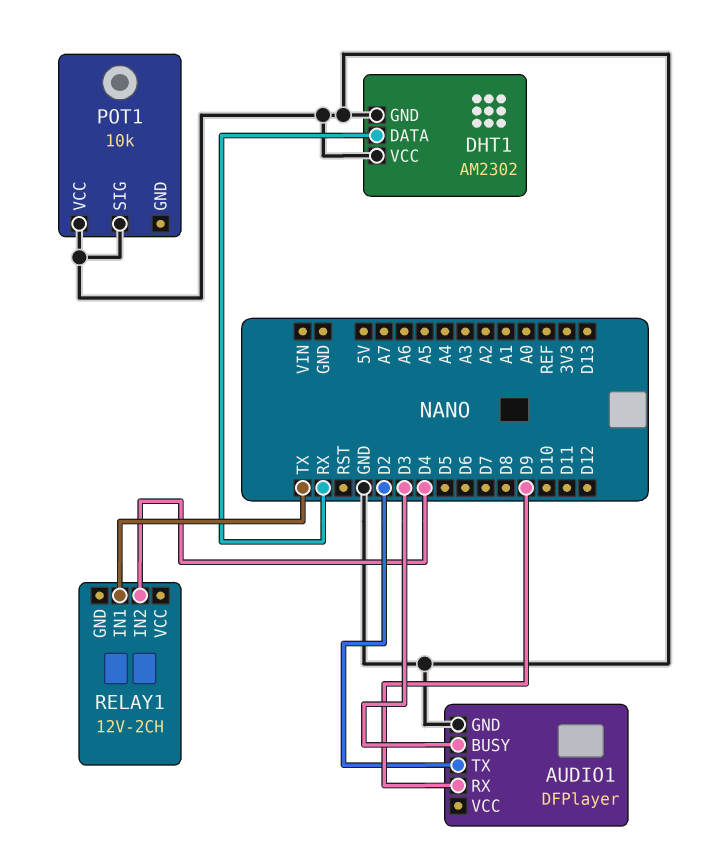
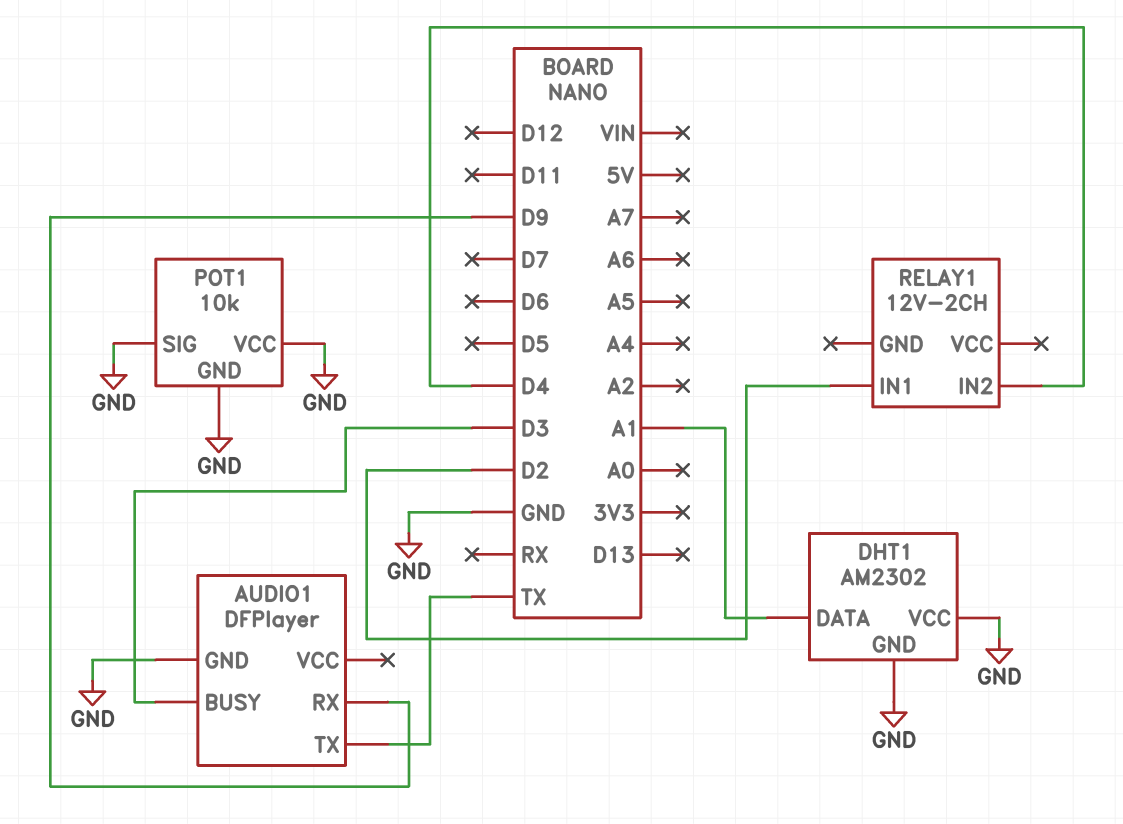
AUDIO1 pin TX: D2 -> TX
DHT1 pin DATA: RX -> A1
POT1 pin GND: none -> GND
RELAY1 pin IN1: TX -> D2

